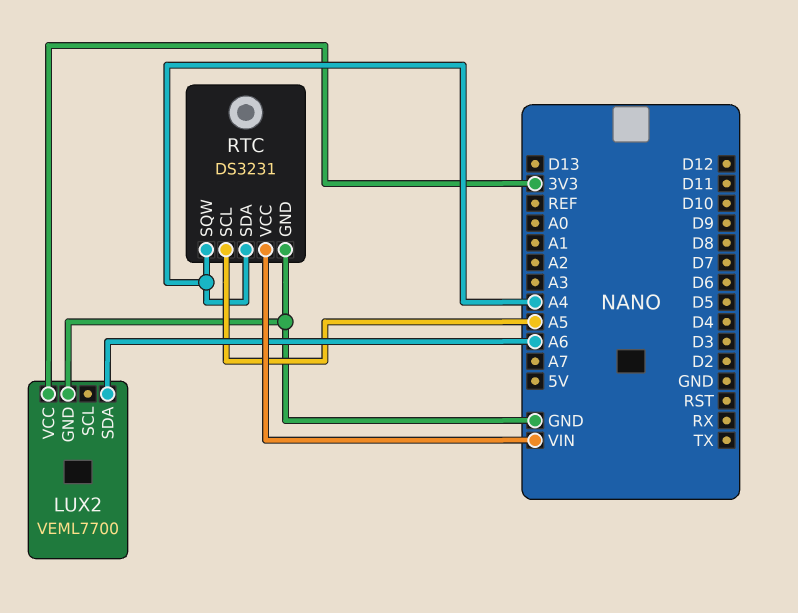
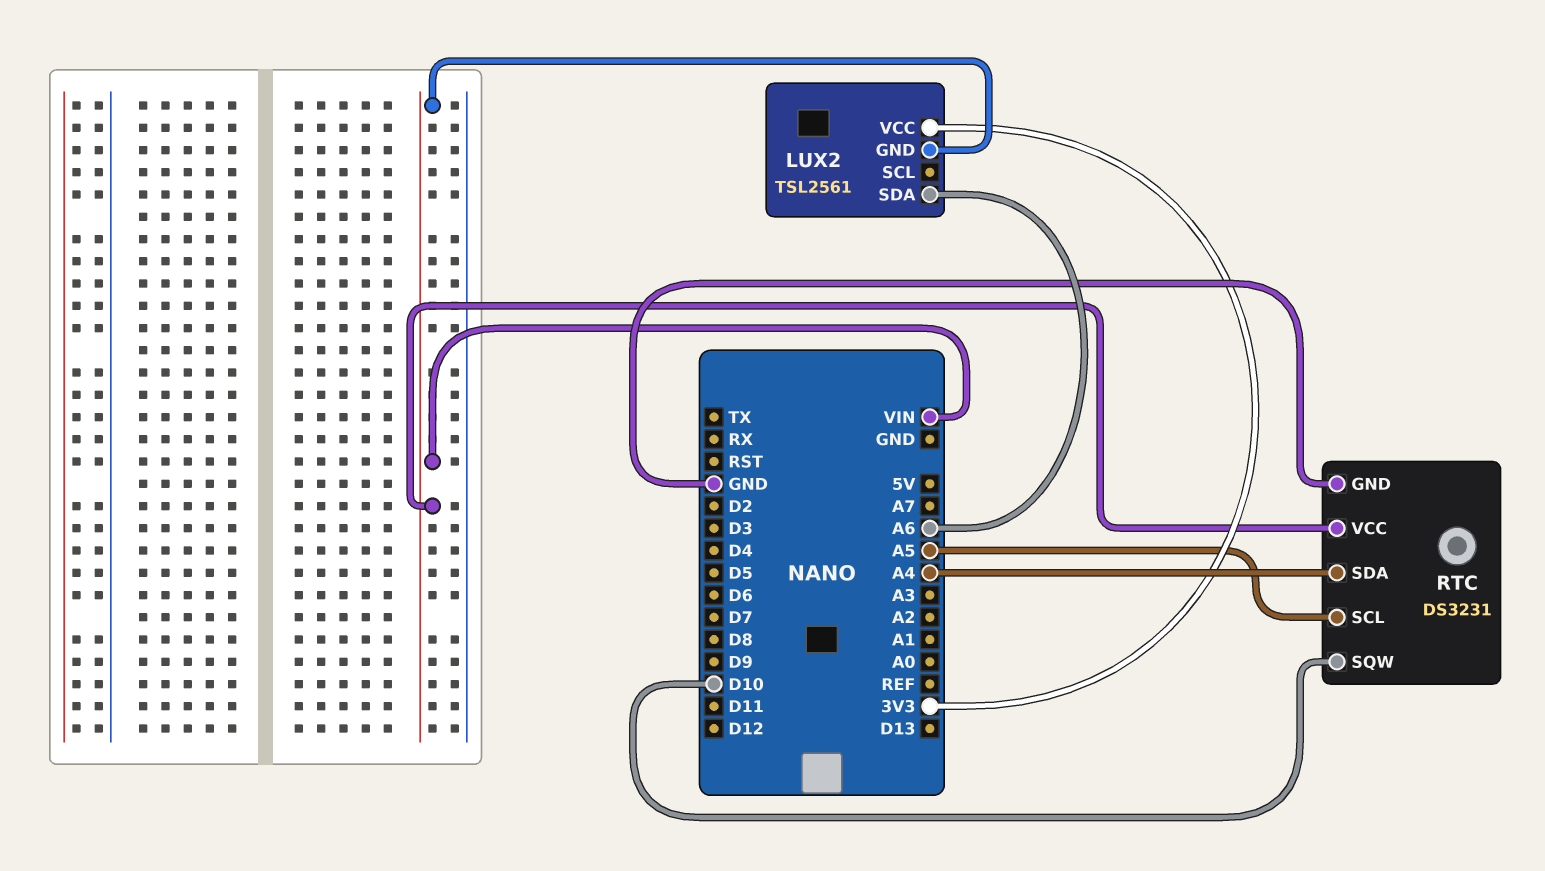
LUX2: VEML7700 -> TSL2561
LUX2 pin GND: GND -> VIN
RTC pin SQW: A4 -> D10

